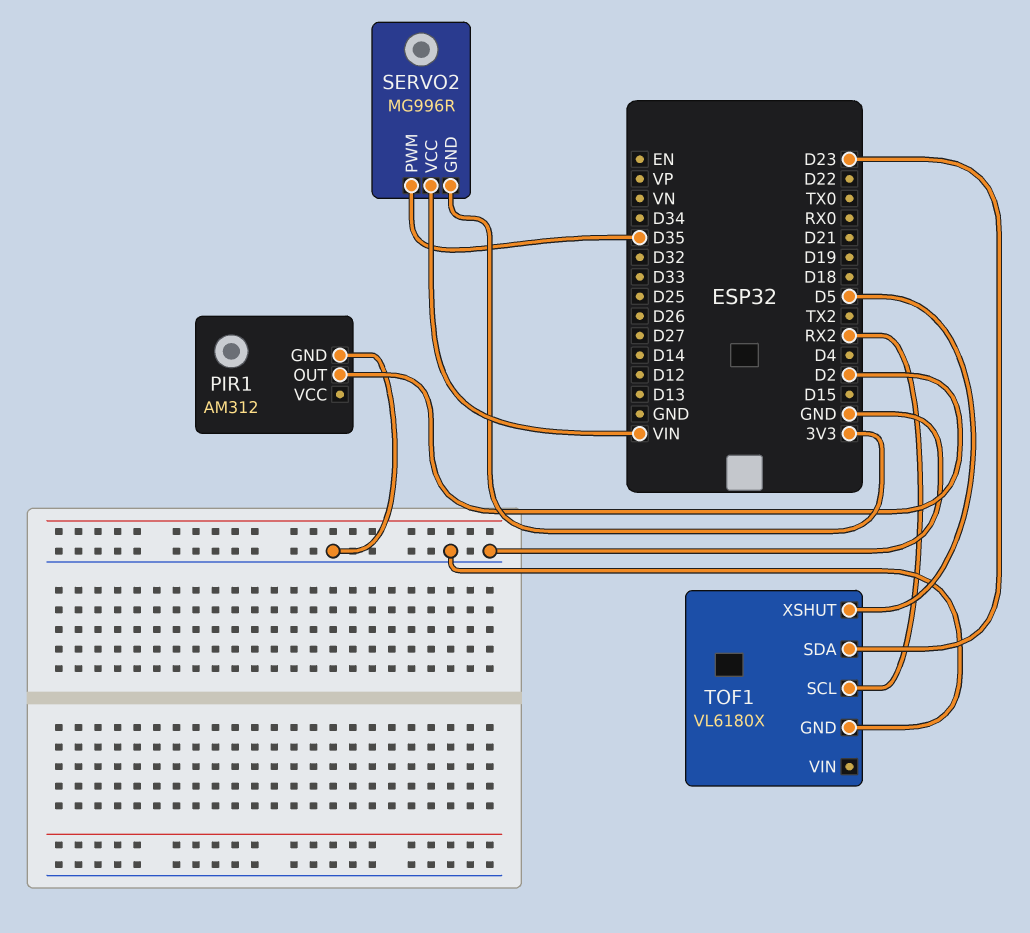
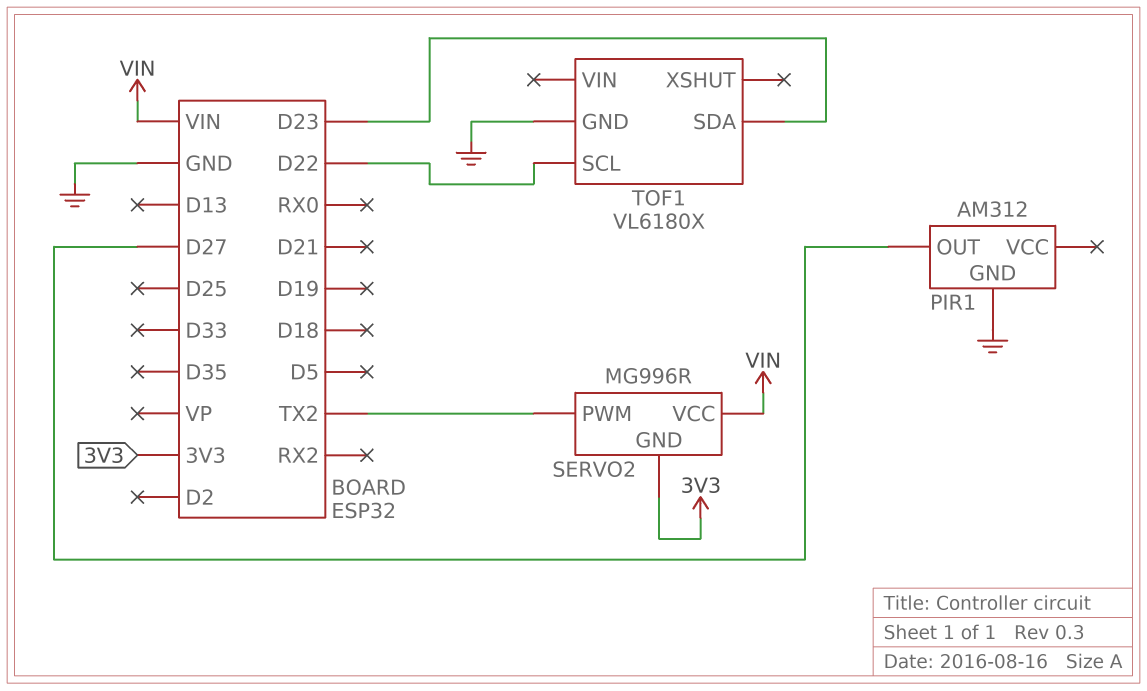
PIR1 pin OUT: D2 -> D27
SERVO2 pin PWM: D35 -> TX2
TOF1 pin SCL: RX2 -> D22
TOF1 pin XSHUT: D5 -> none

